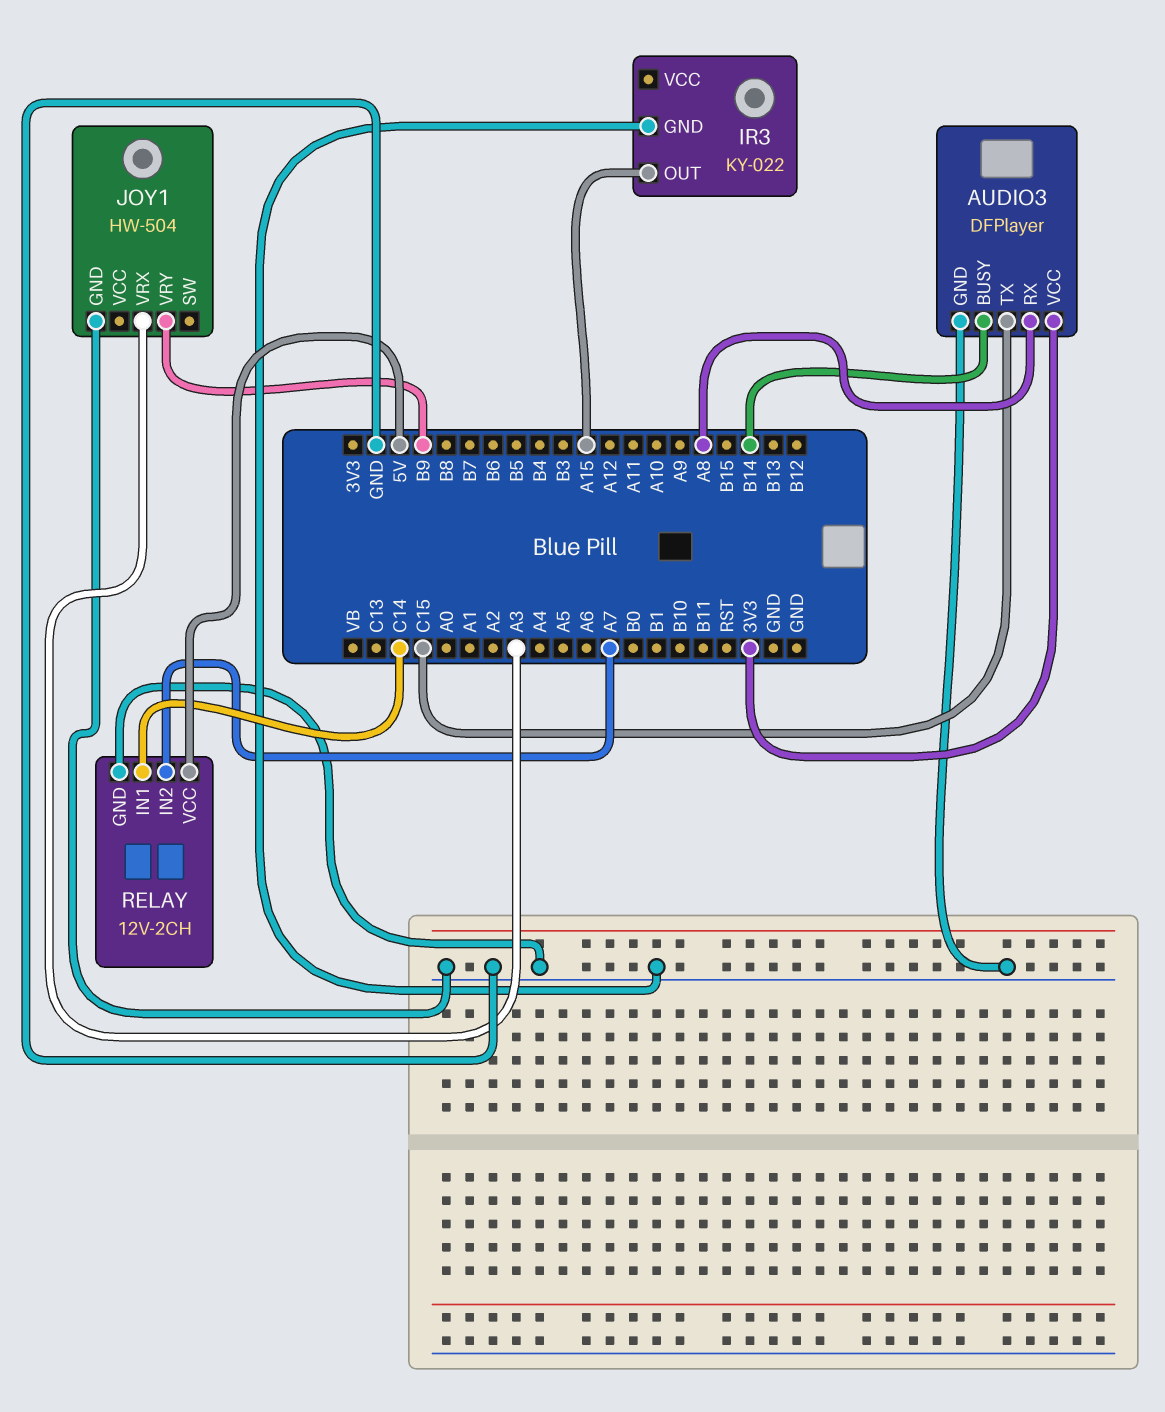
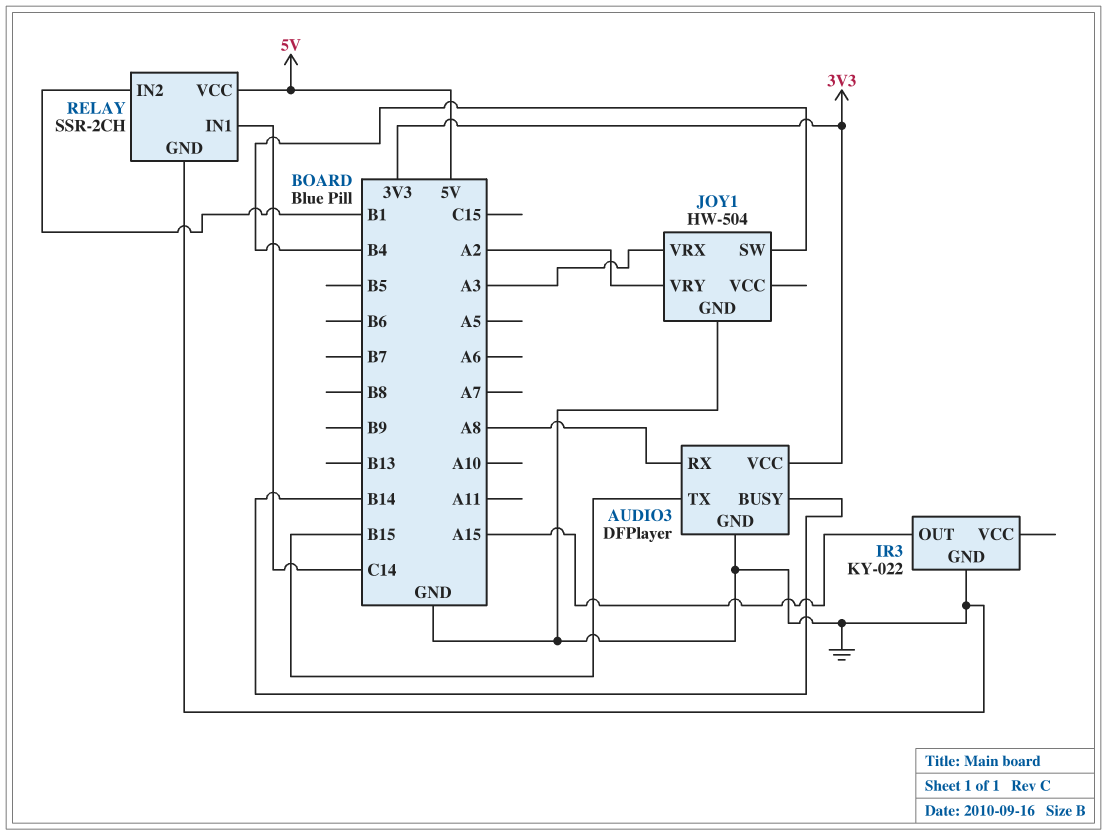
AUDIO3 pin TX: C15 -> B15
JOY1 pin SW: none -> B4
JOY1 pin VRY: B9 -> A2
RELAY: 12V-2CH -> SSR-2CH
RELAY pin IN2: A7 -> B1

